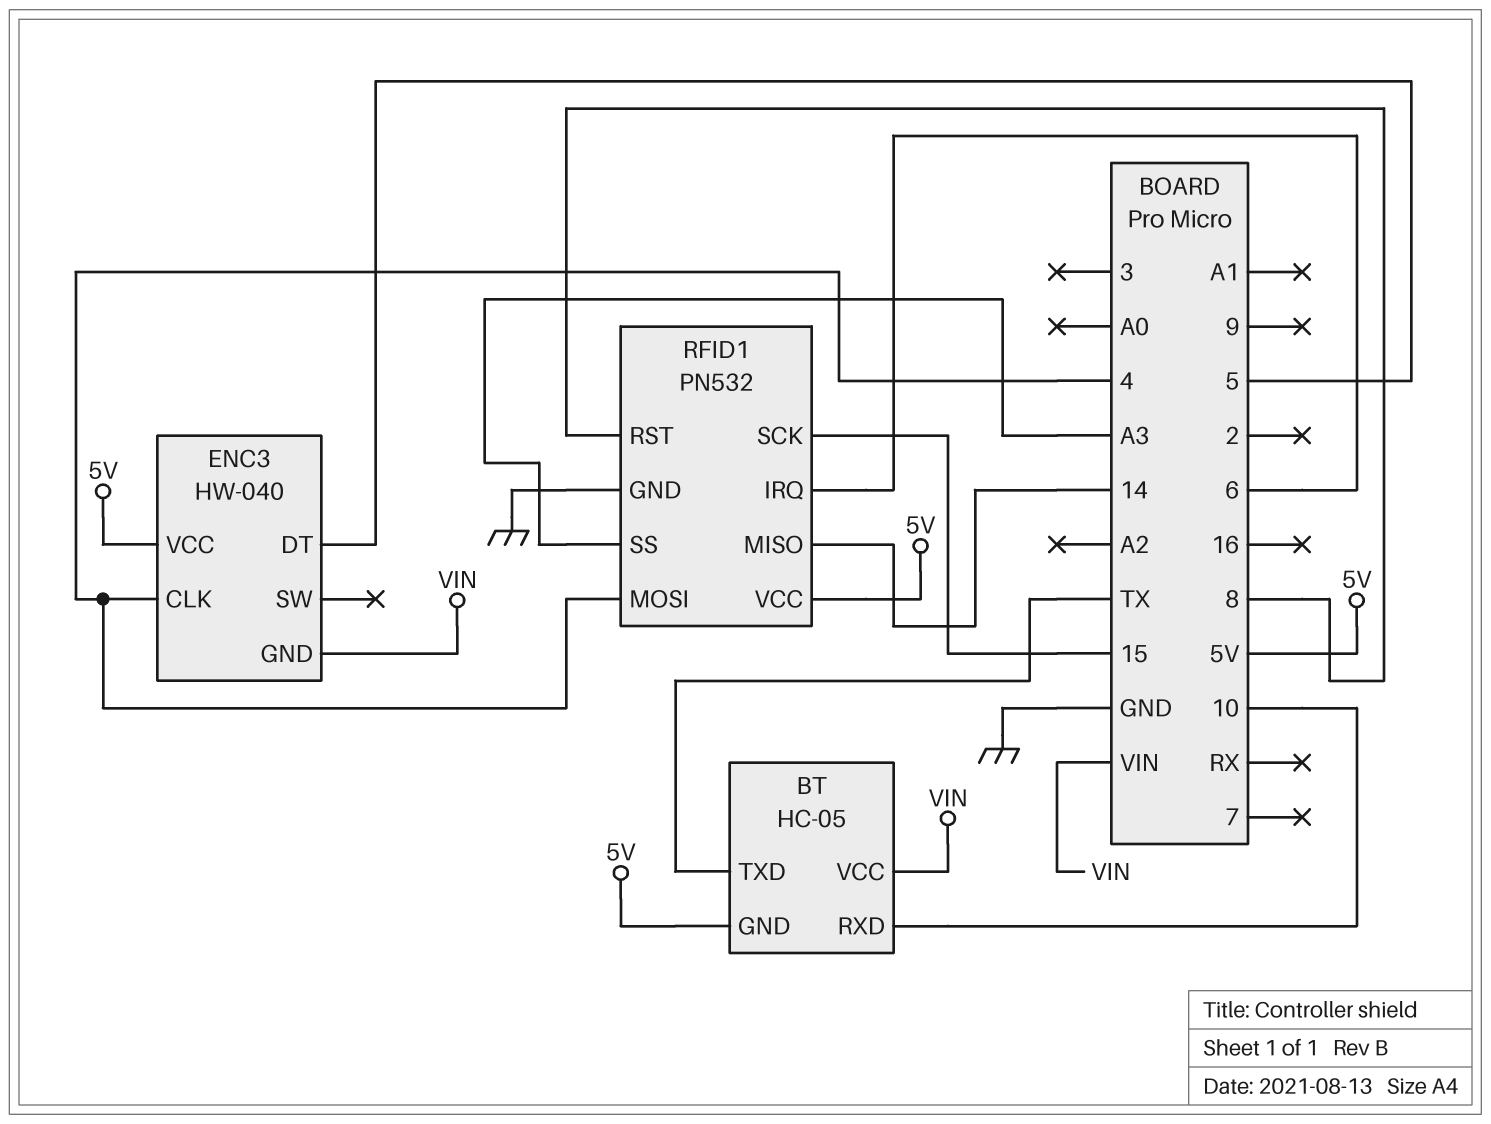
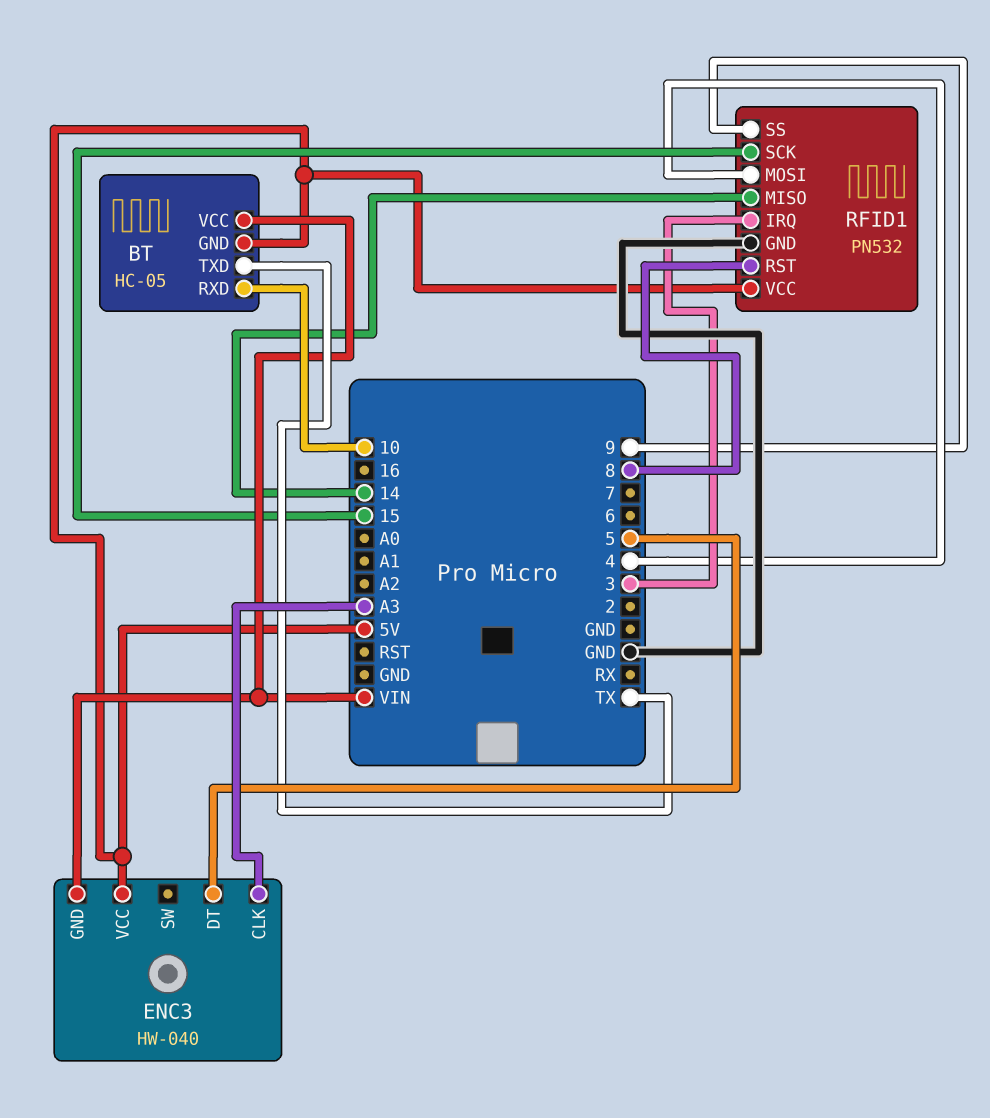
ENC3 pin CLK: 4 -> A3
RFID1 pin IRQ: 6 -> 3
RFID1 pin SS: A3 -> 9

